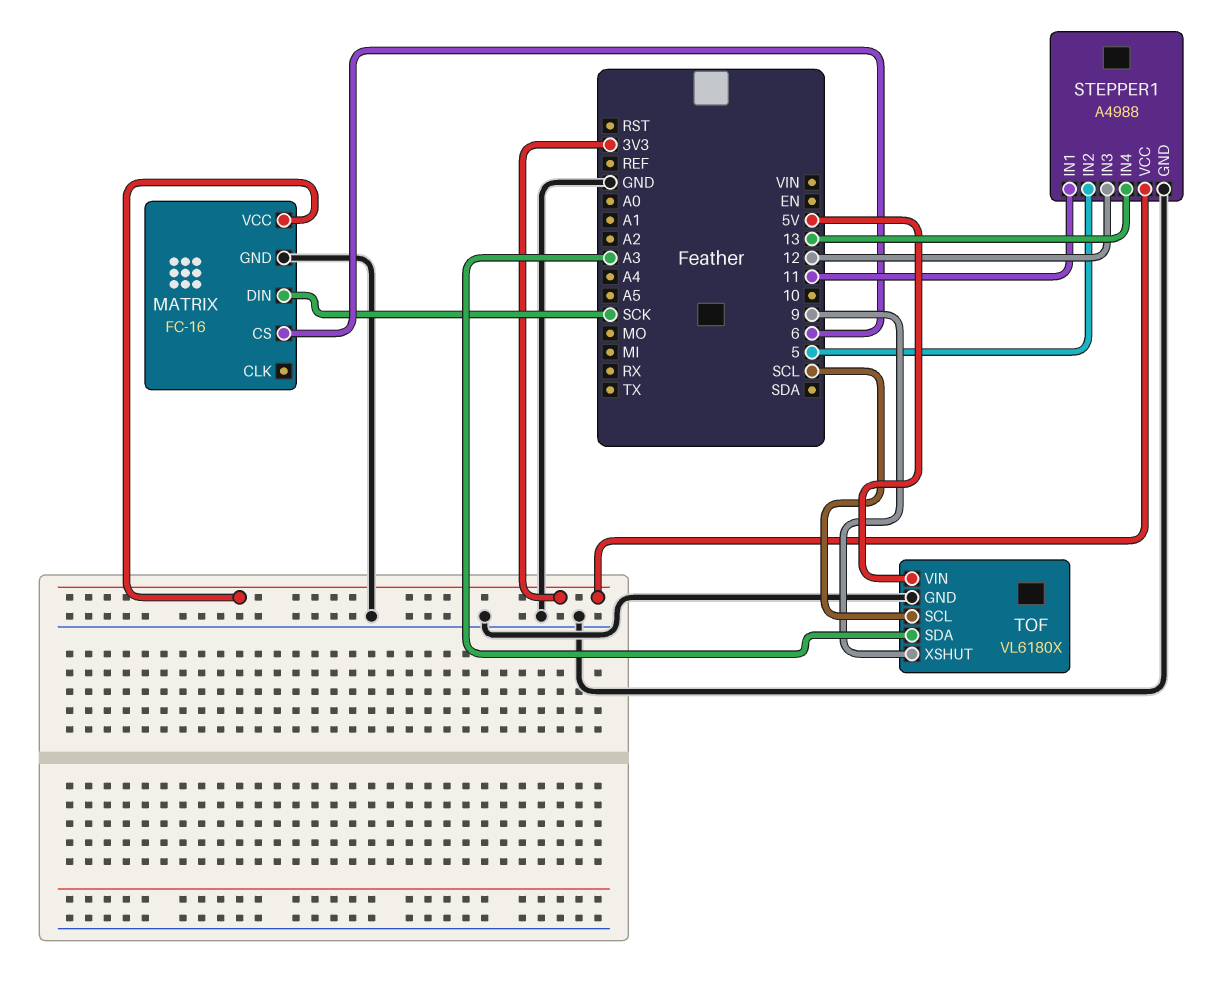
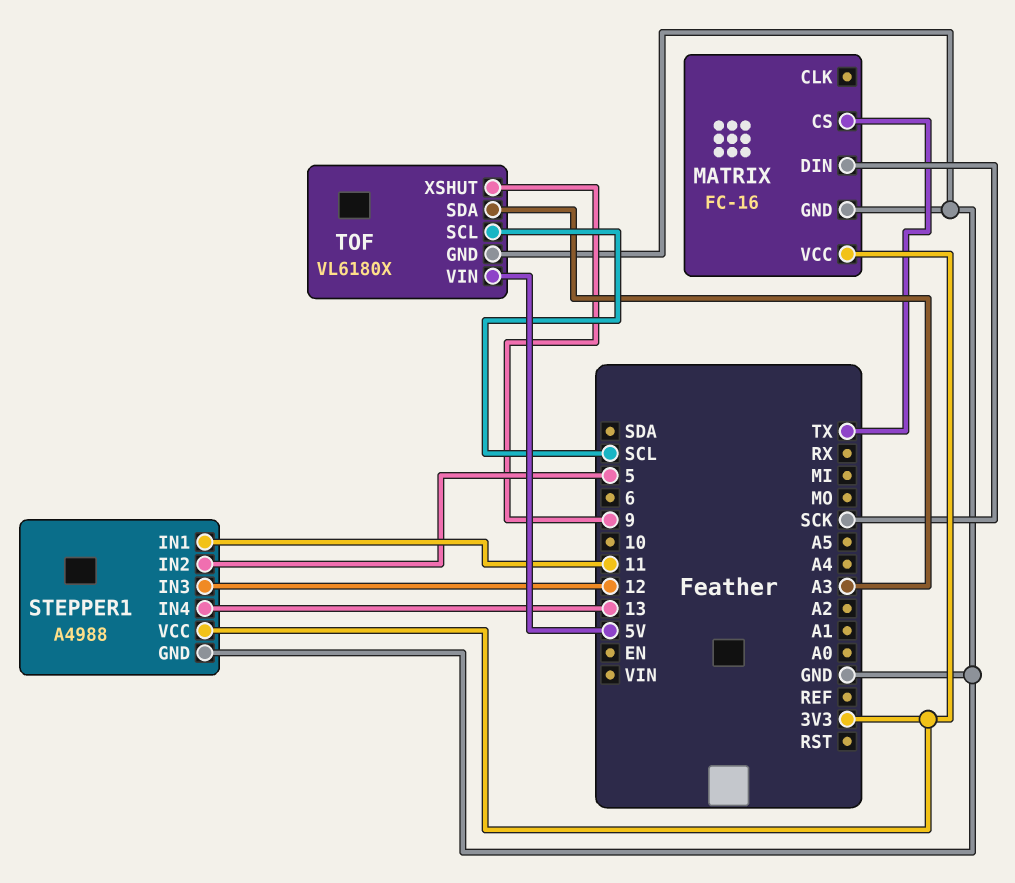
MATRIX pin CS: 6 -> TX

